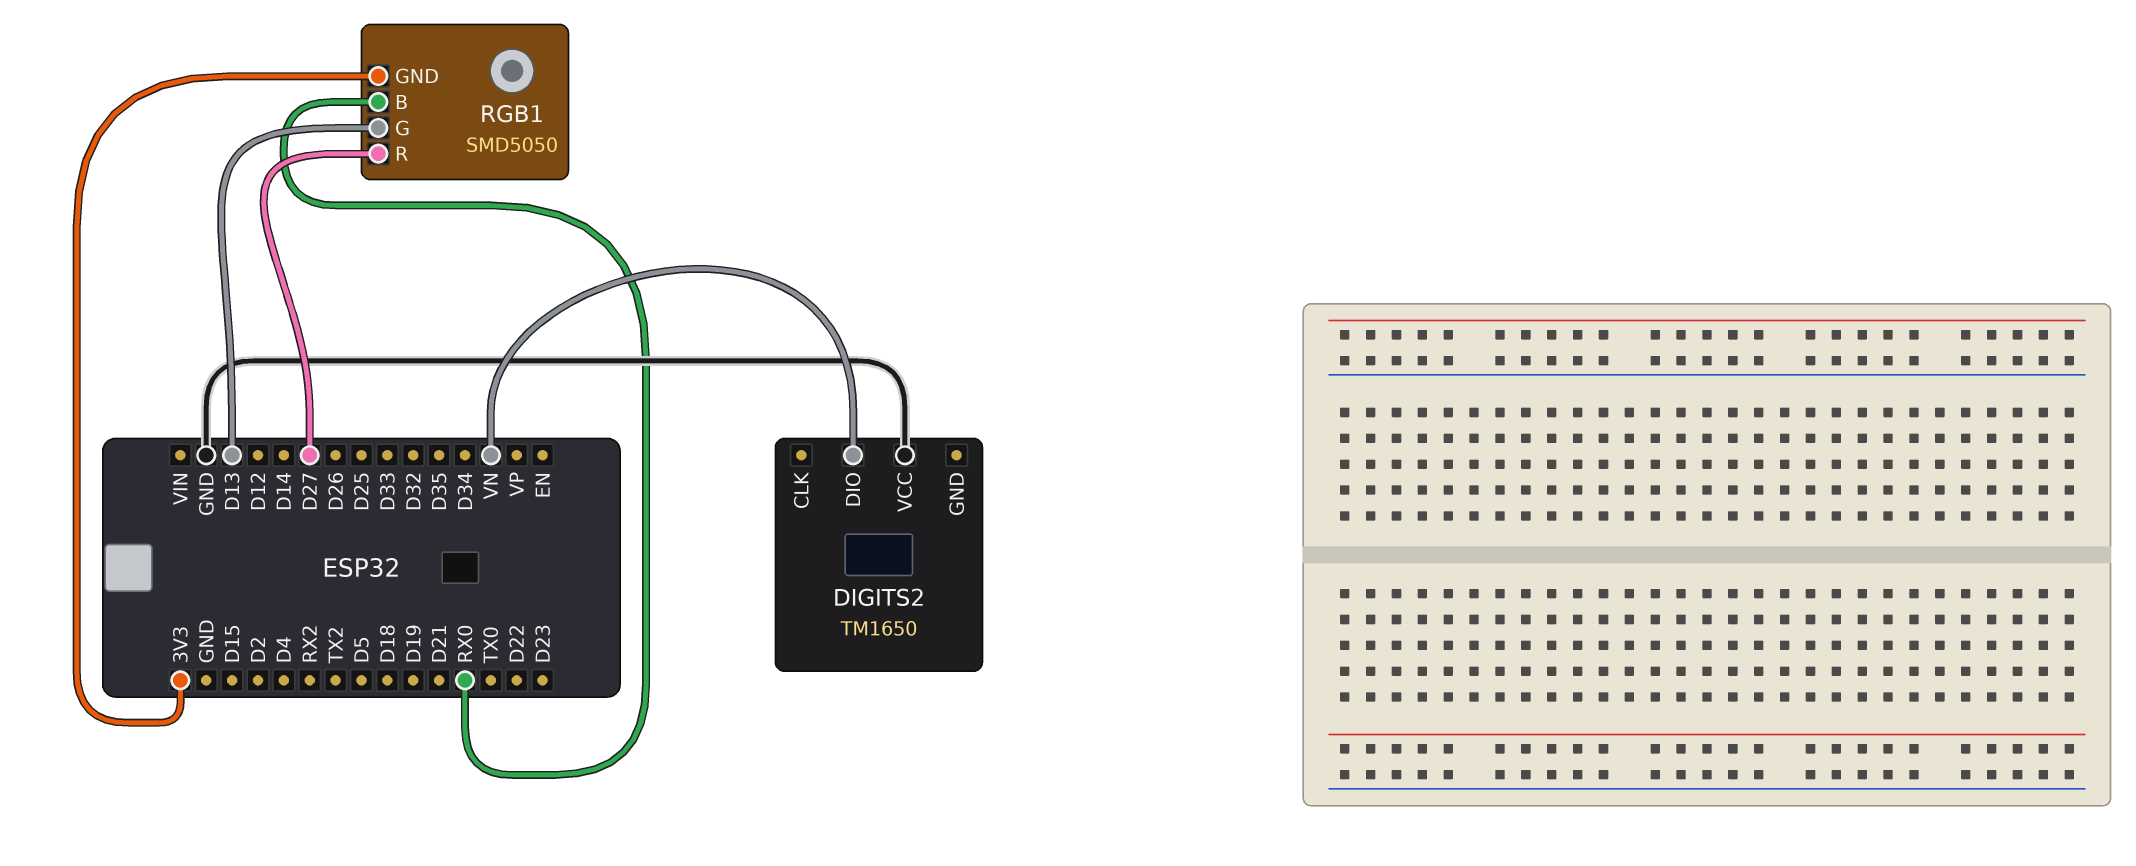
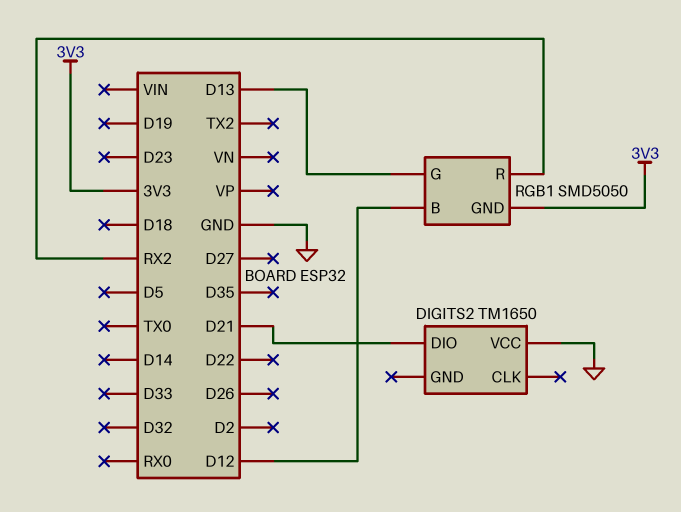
DIGITS2 pin DIO: VN -> D21
RGB1 pin B: RX0 -> D12
RGB1 pin R: D27 -> RX2

